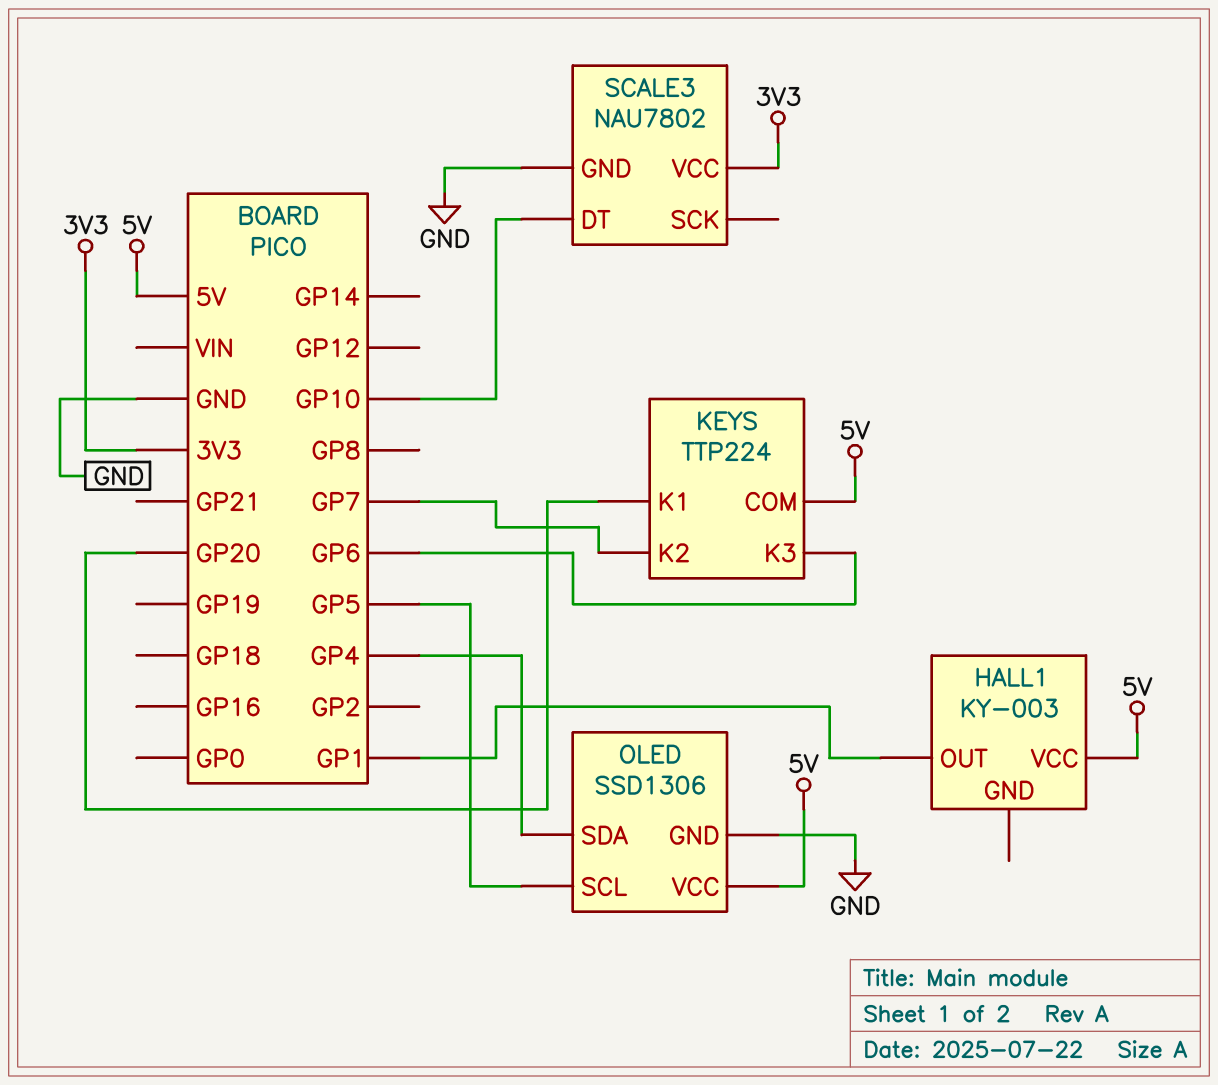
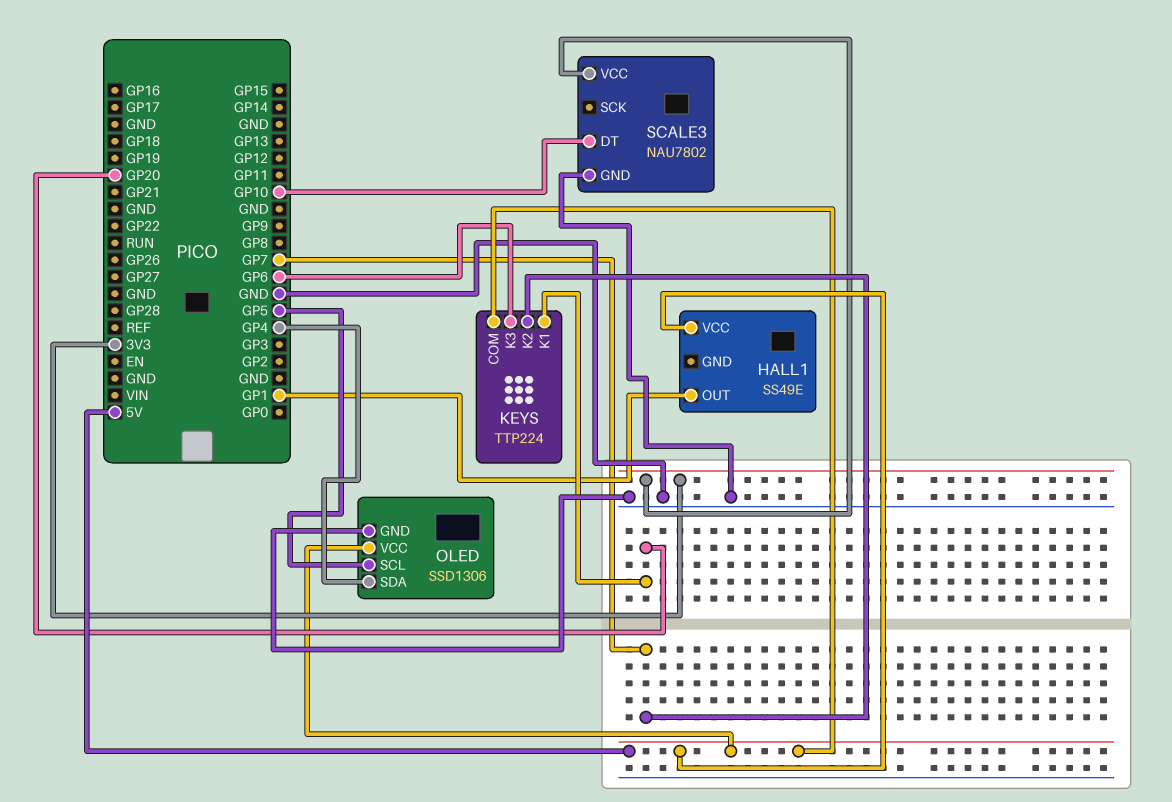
HALL1: KY-003 -> SS49E

